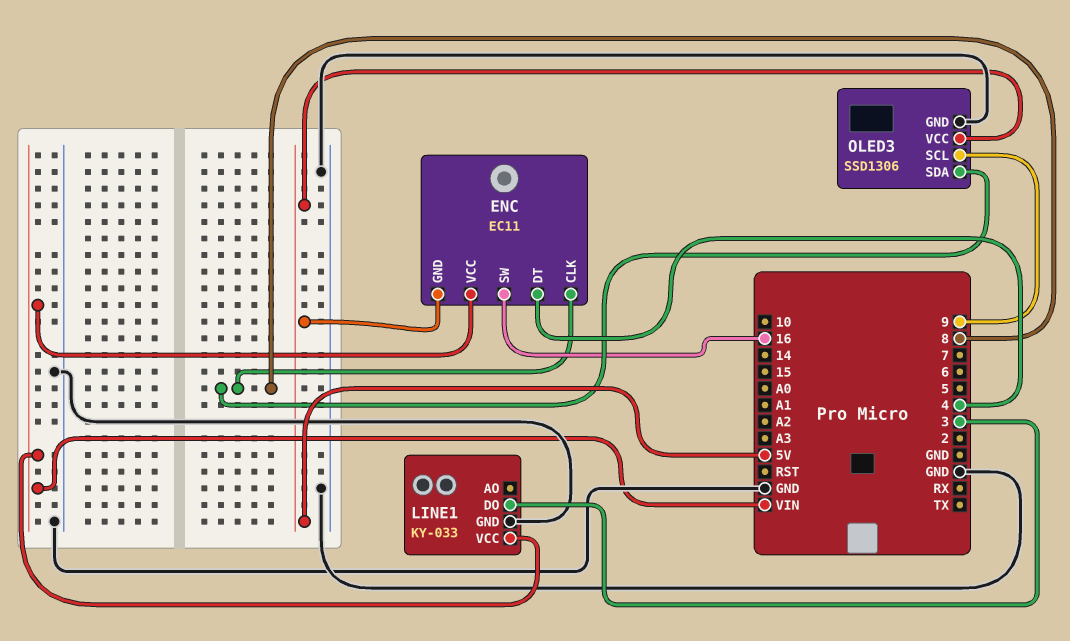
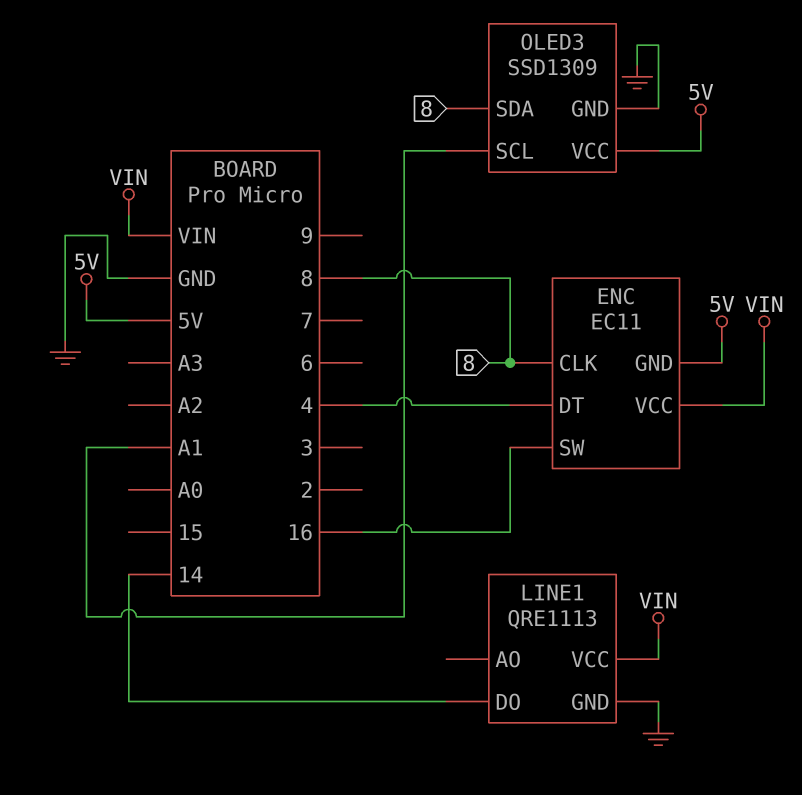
LINE1: KY-033 -> QRE1113
LINE1 pin DO: 3 -> 14
OLED3: SSD1306 -> SSD1309
OLED3 pin SCL: 9 -> A1

